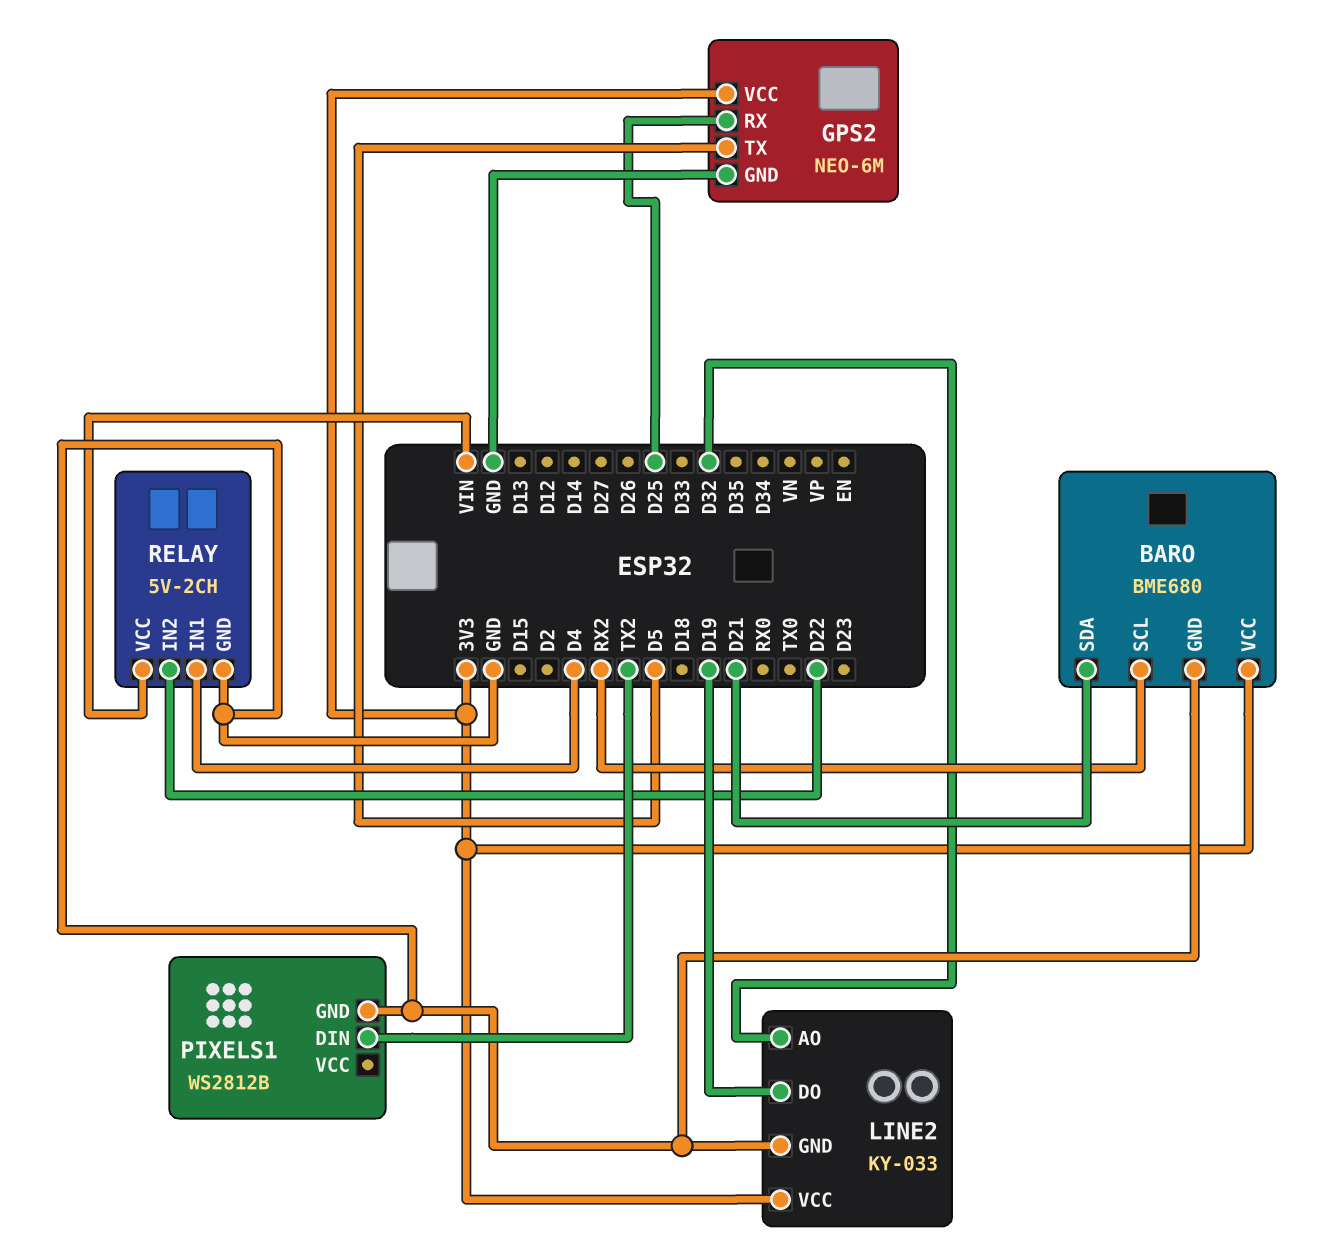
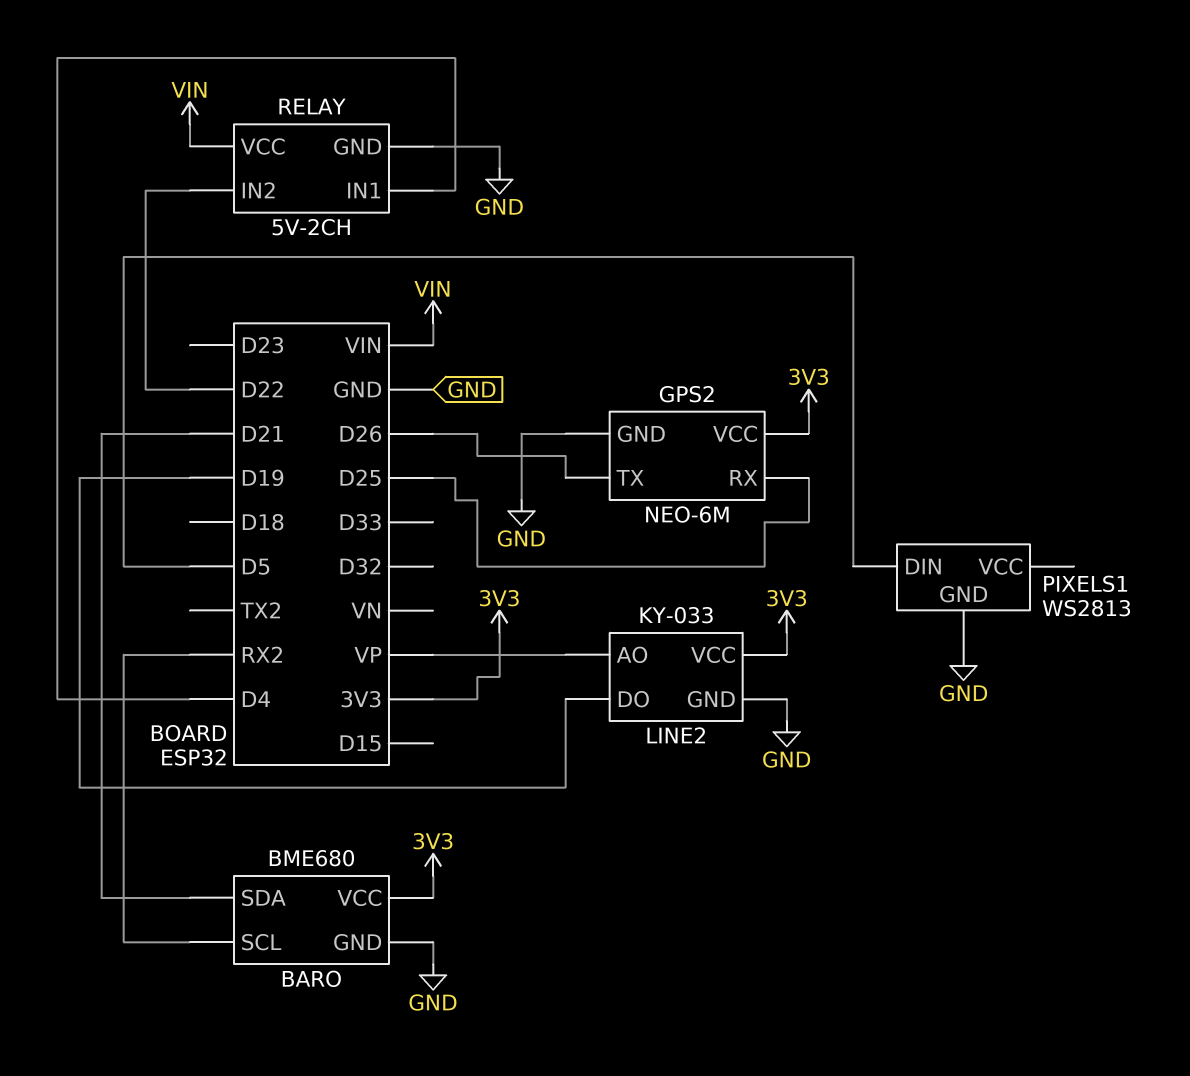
GPS2 pin TX: D5 -> D26
LINE2 pin AO: D32 -> VP
PIXELS1: WS2812B -> WS2813
PIXELS1 pin DIN: TX2 -> D5

